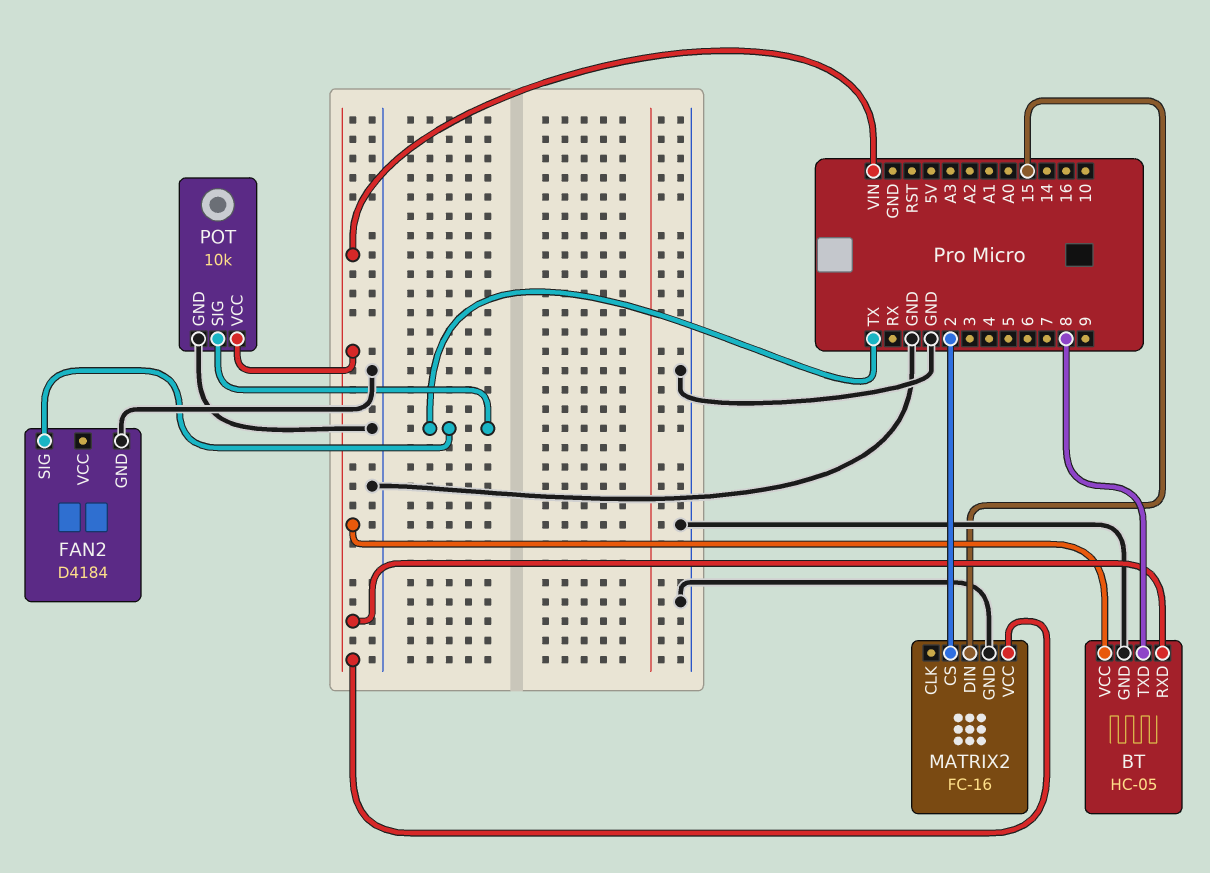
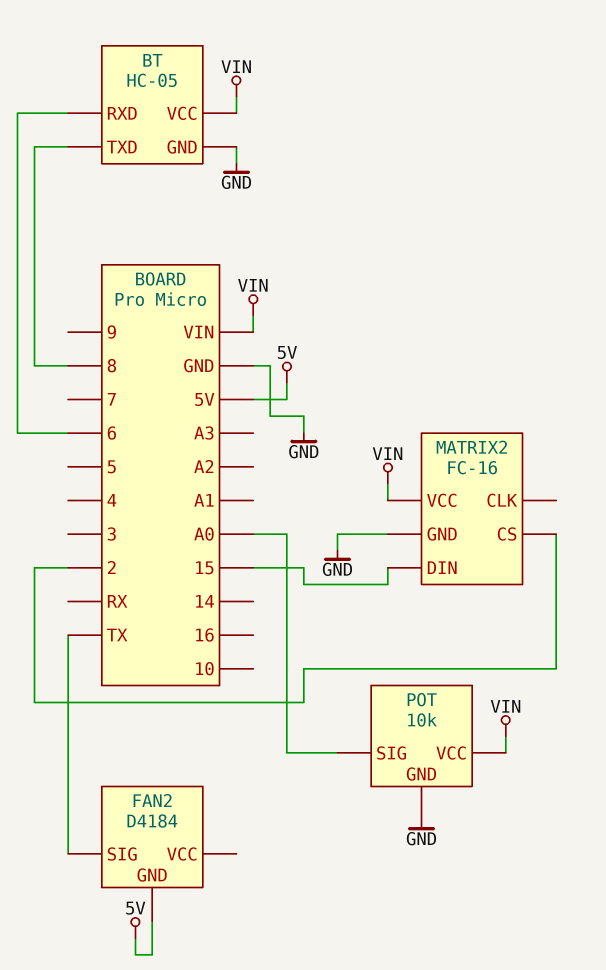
BT pin RXD: VIN -> 6
FAN2 pin GND: GND -> 5V
POT pin SIG: TX -> A0

